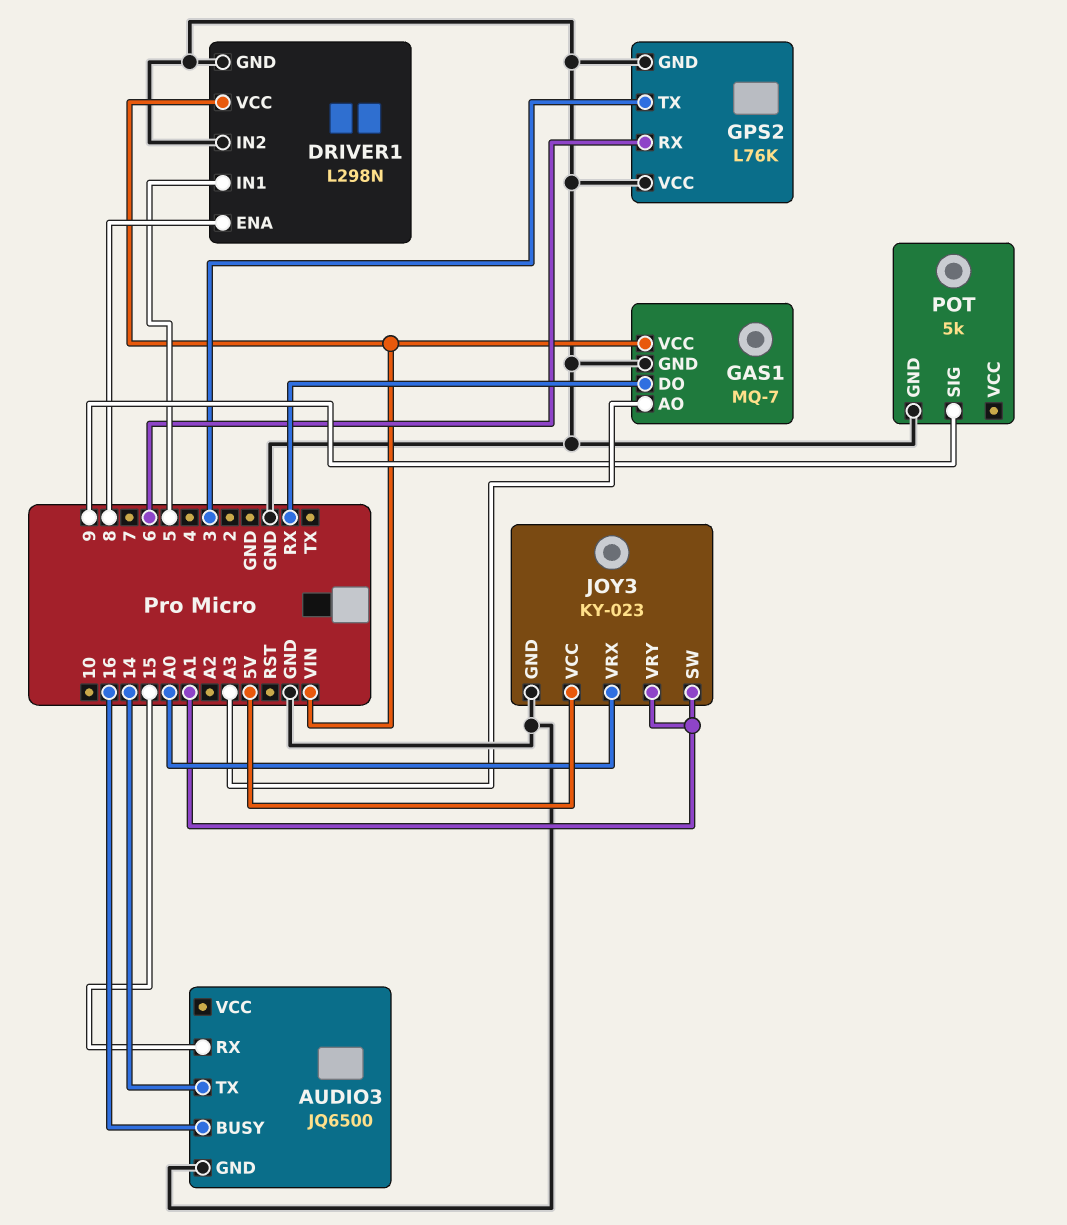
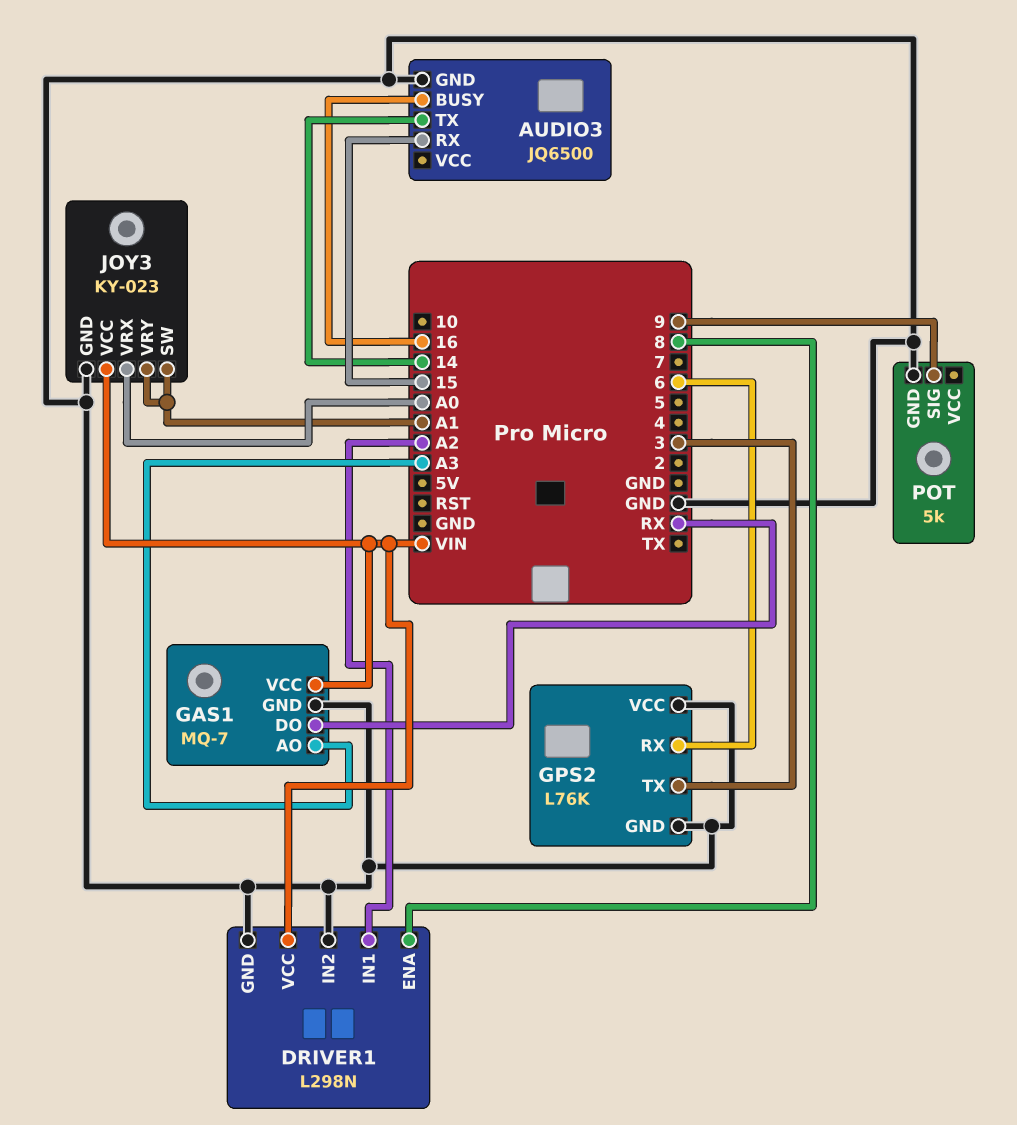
DRIVER1 pin IN1: 5 -> A2
JOY3 pin VCC: 5V -> VIN

